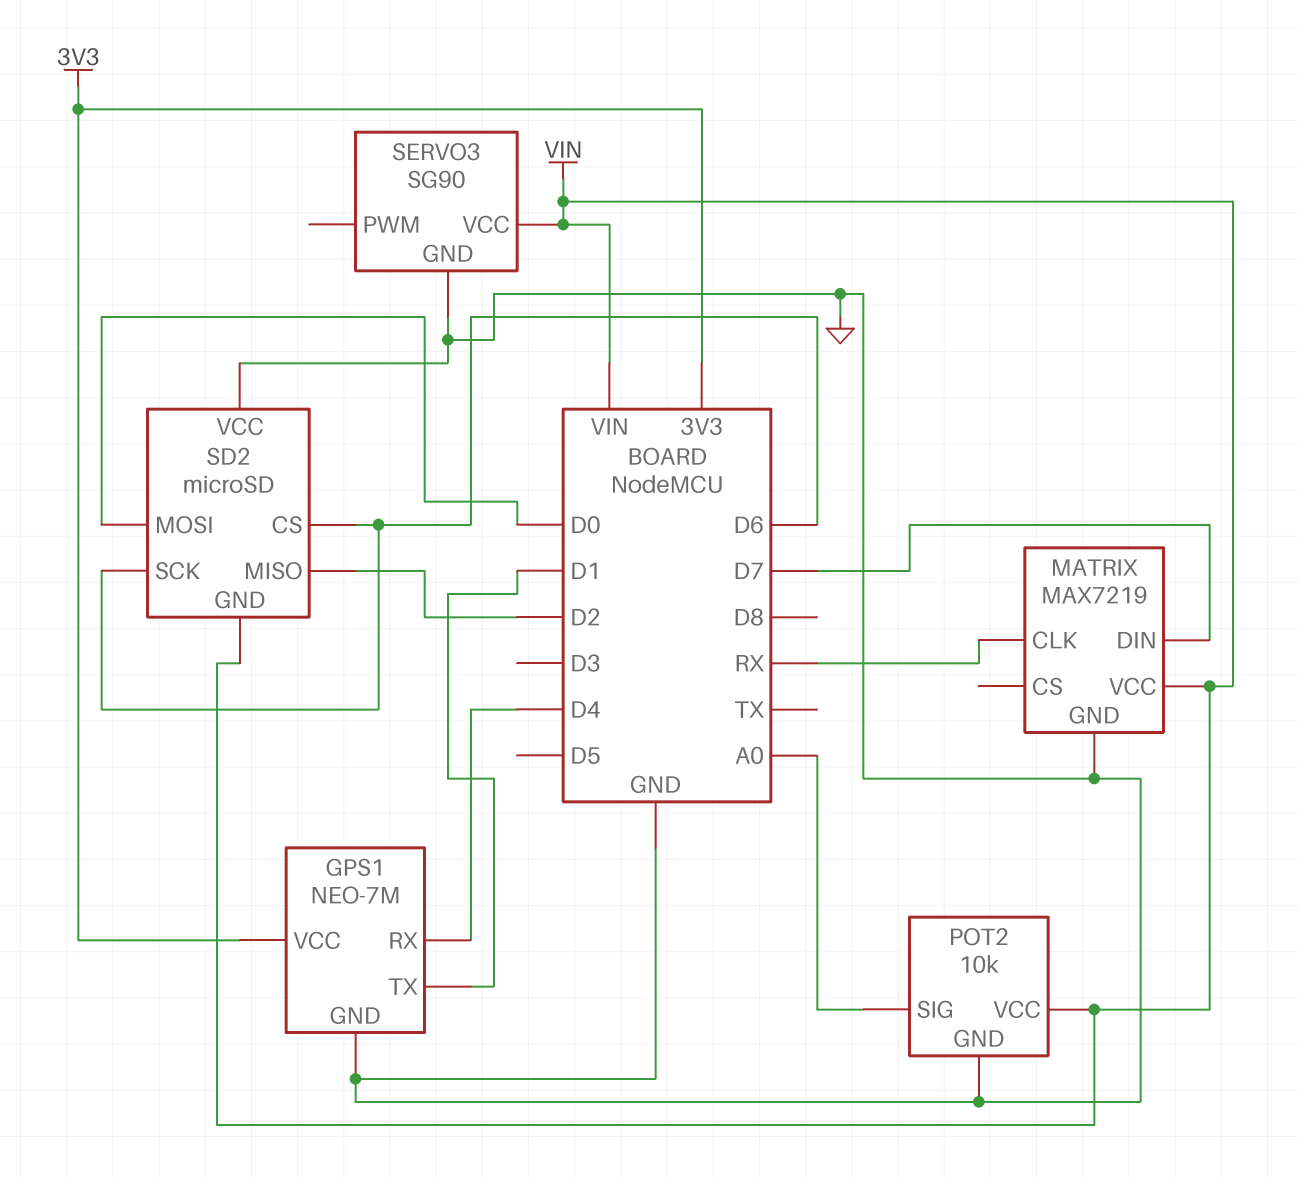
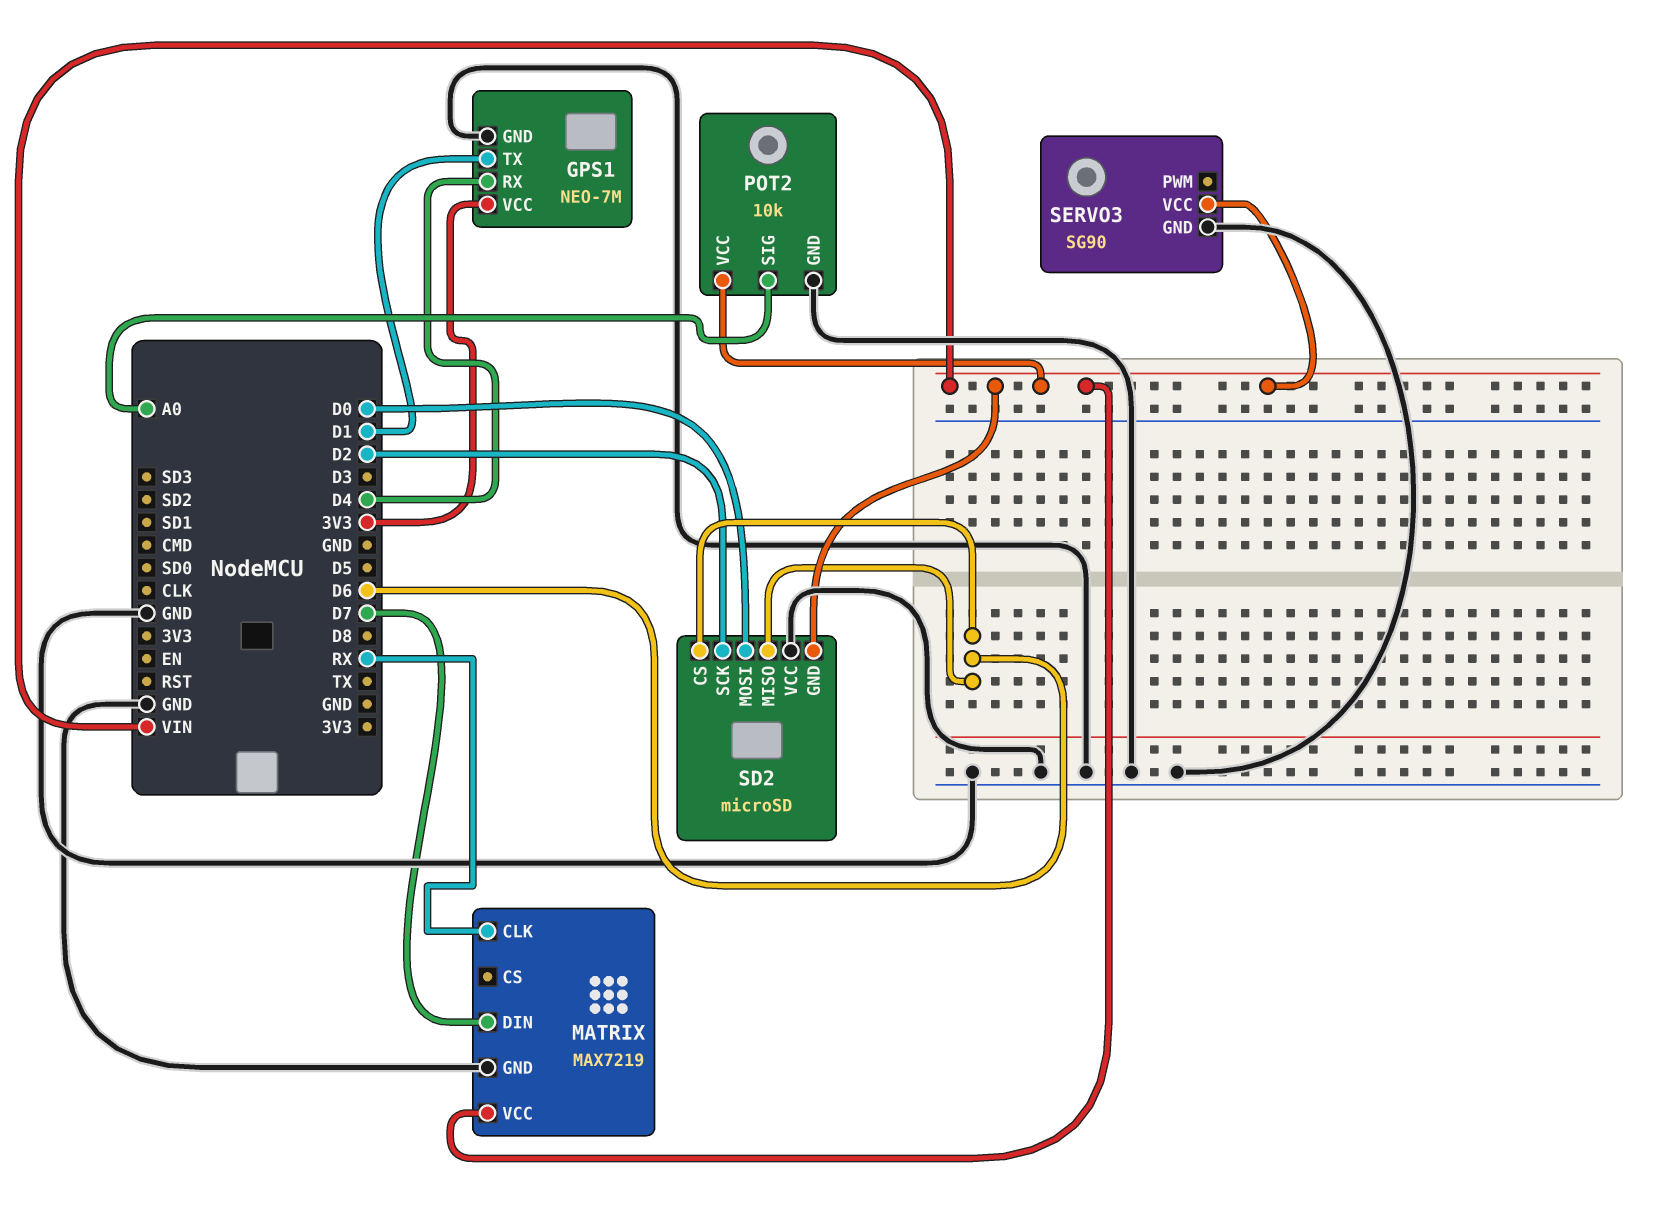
SD2 pin MISO: D2 -> D6
SD2 pin SCK: D6 -> D2

